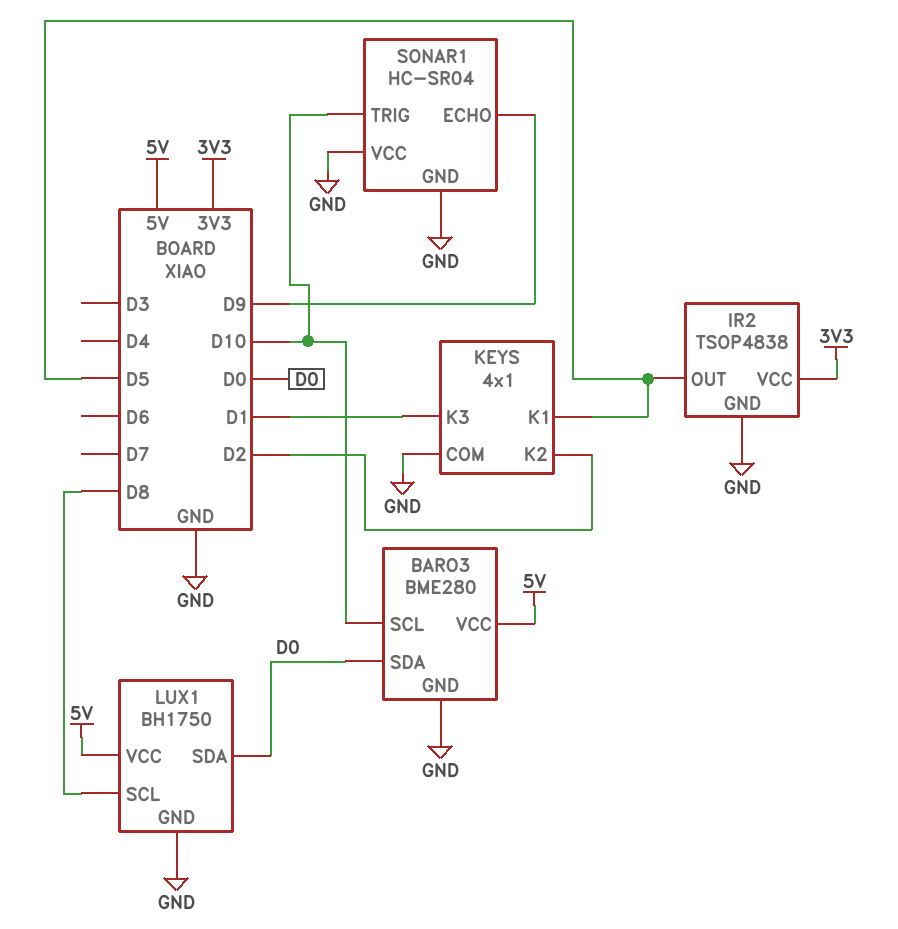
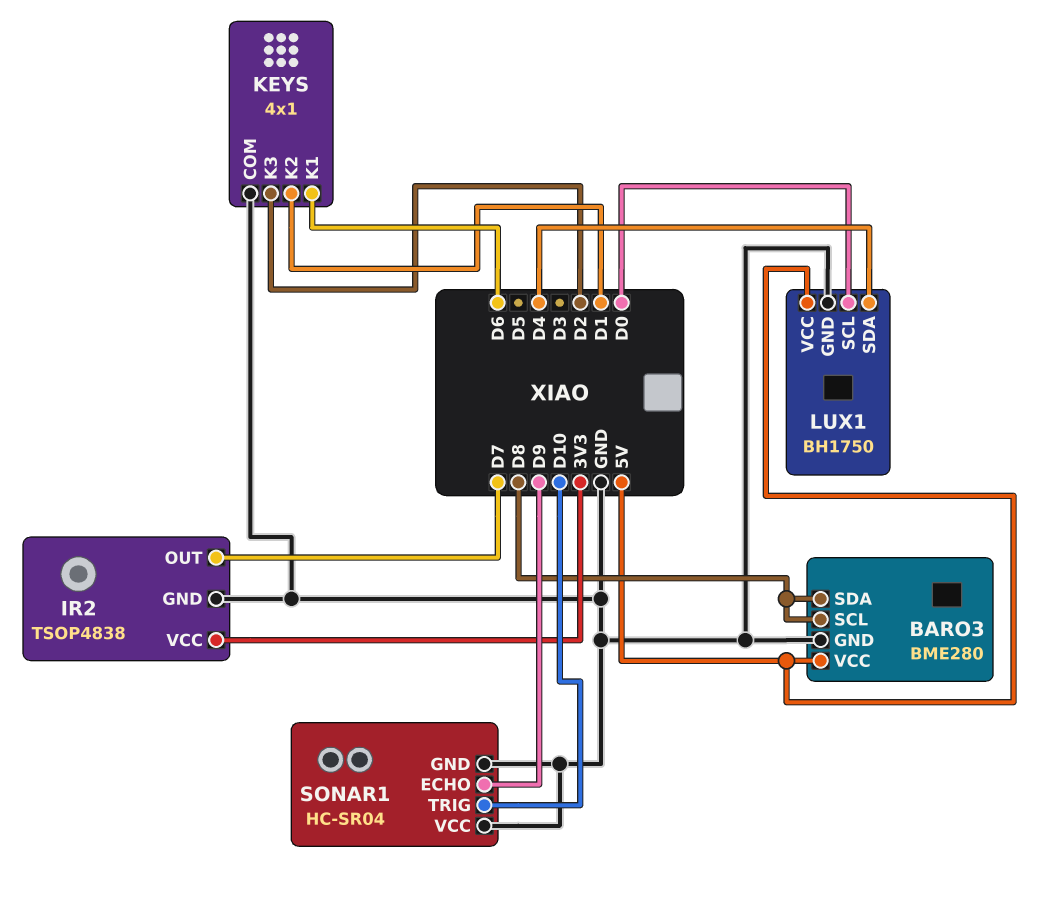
BARO3 pin SCL: D10 -> D8
BARO3 pin SDA: D0 -> D8
IR2 pin OUT: D5 -> D7
KEYS pin K1: D5 -> D6
KEYS pin K2: D2 -> D1
KEYS pin K3: D1 -> D2
LUX1 pin SCL: D8 -> D0
LUX1 pin SDA: D0 -> D4

